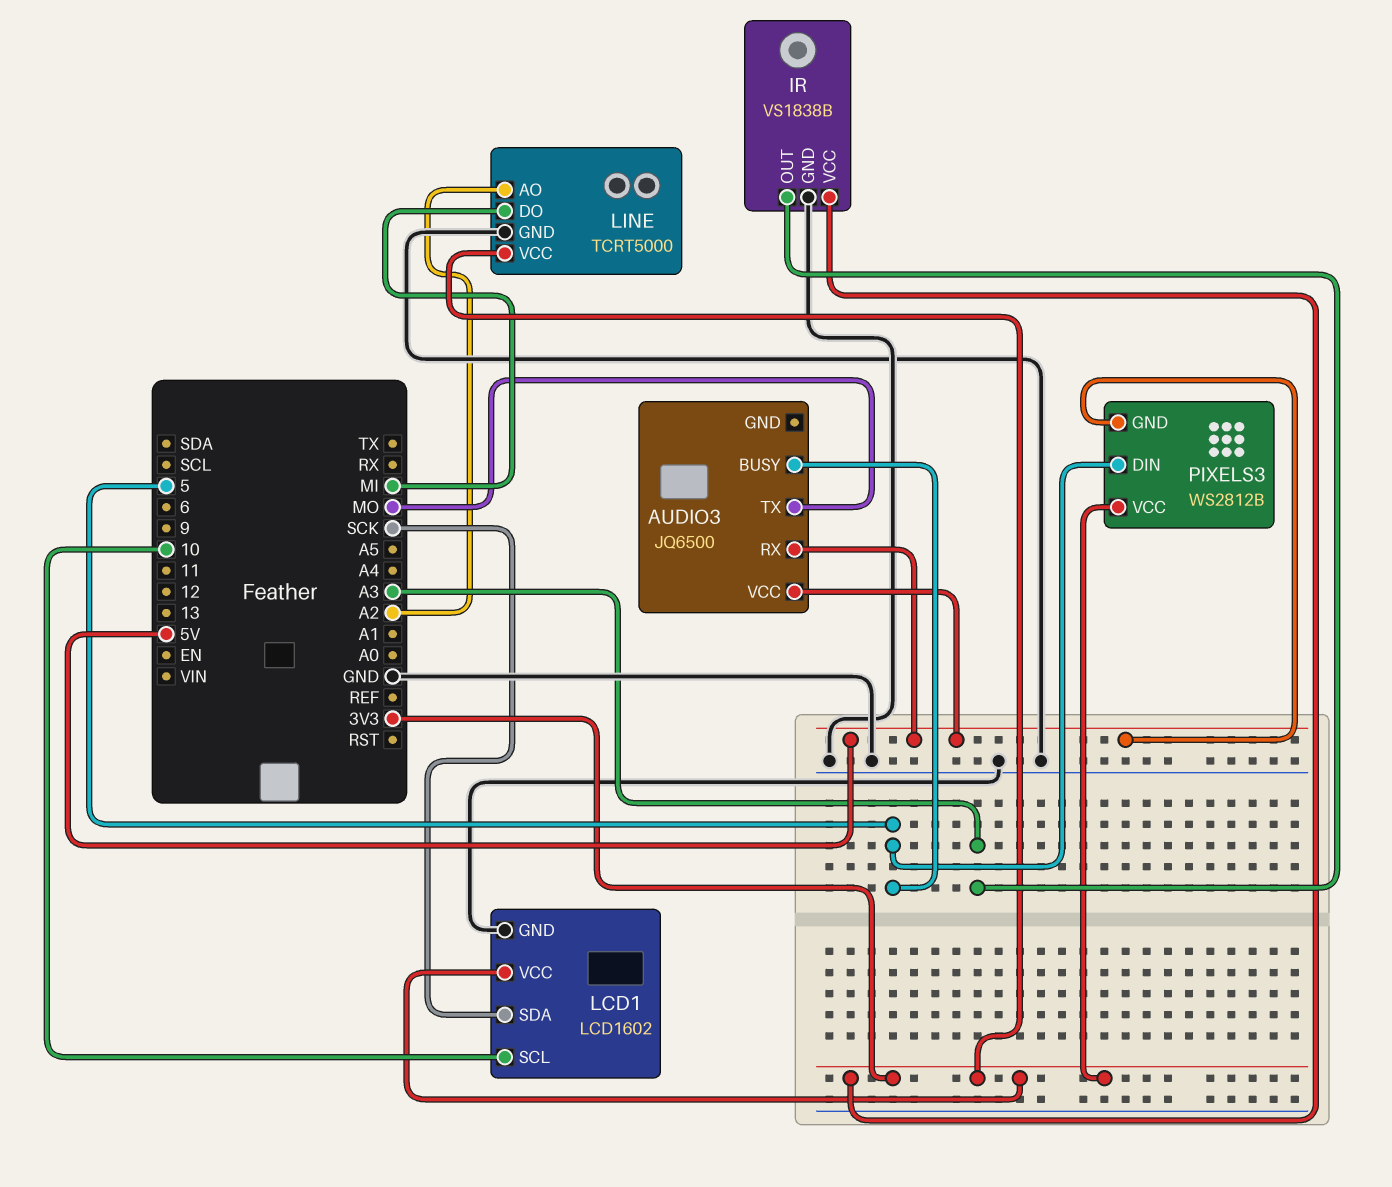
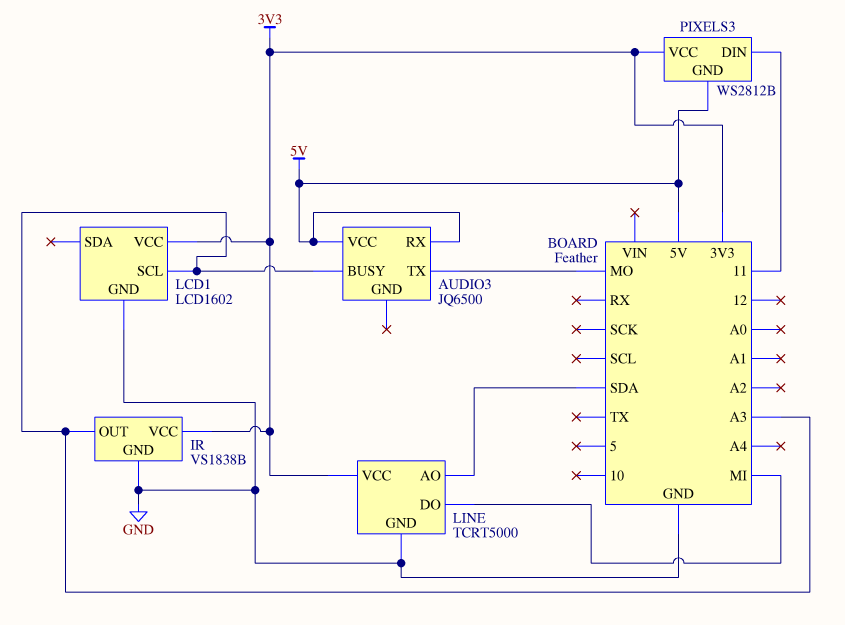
AUDIO3 pin BUSY: 5 -> A3
LCD1 pin SCL: 10 -> A3
LCD1 pin SDA: SCK -> none
LINE pin AO: A2 -> SDA
PIXELS3 pin DIN: 5 -> 11

